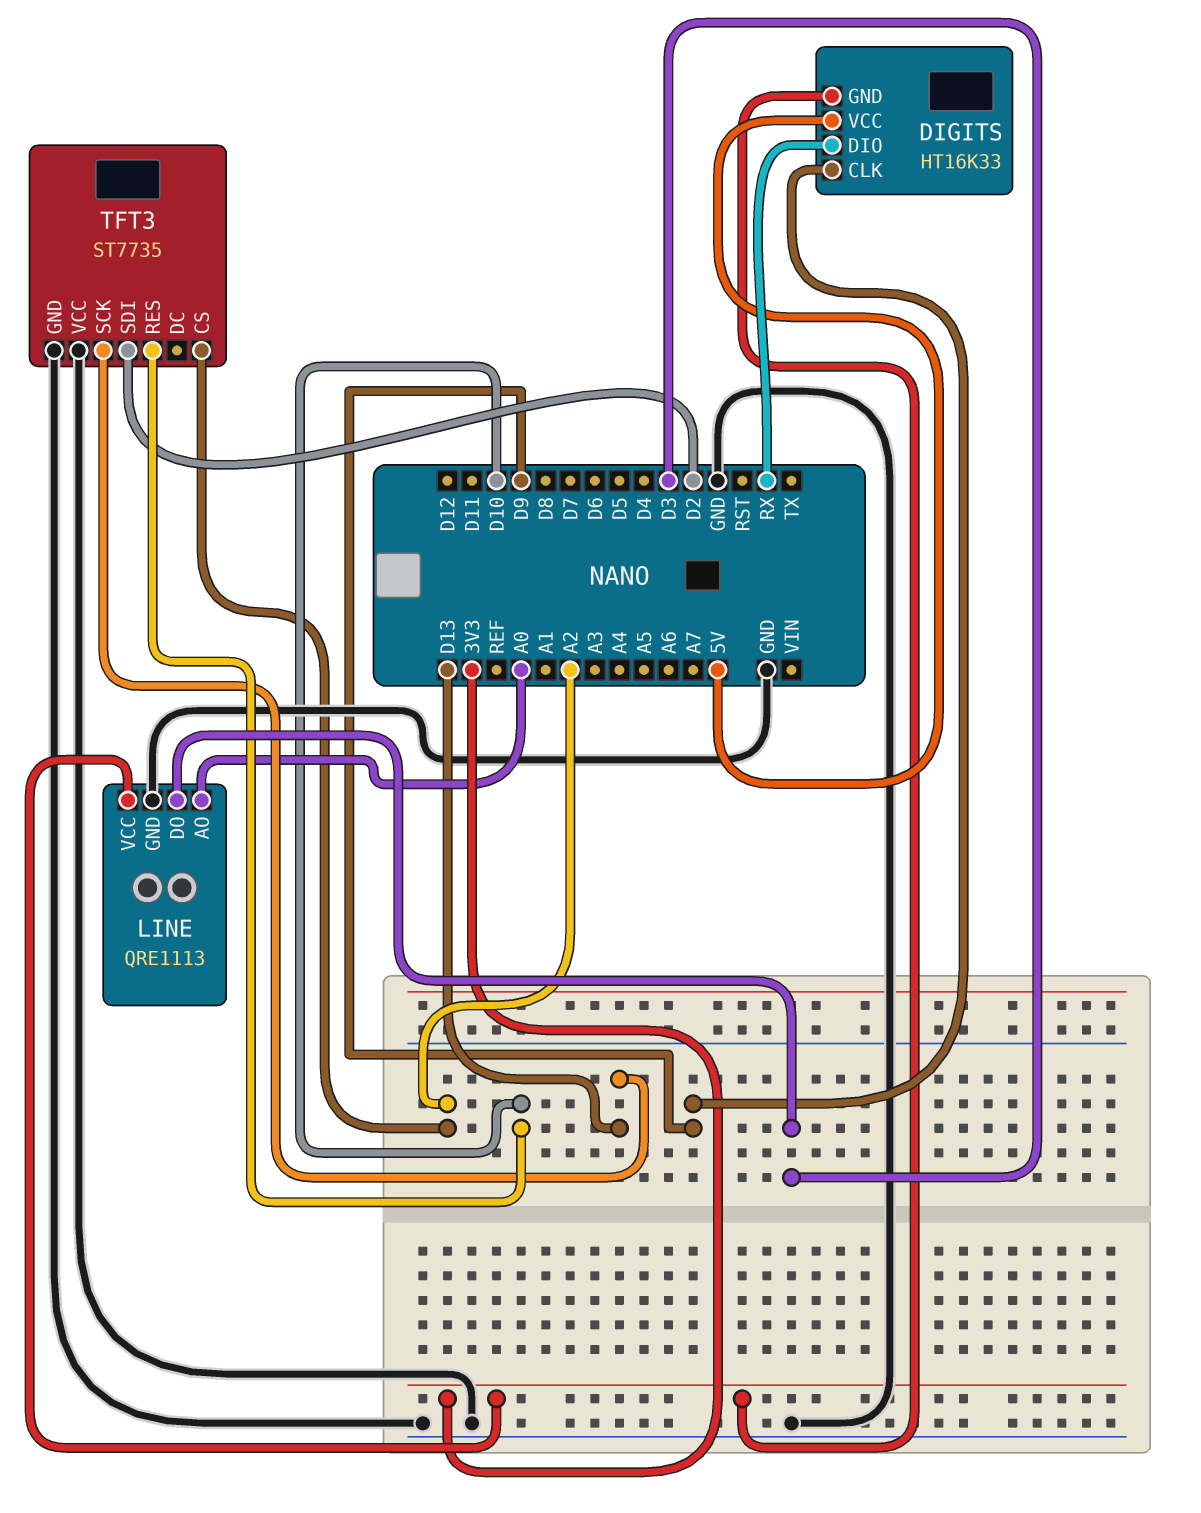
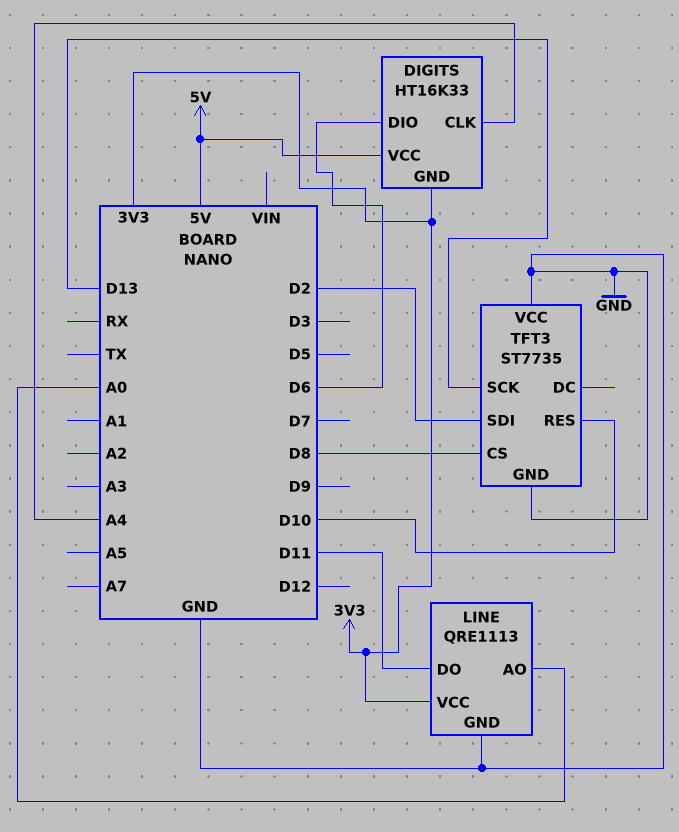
DIGITS pin CLK: D9 -> A4
DIGITS pin DIO: RX -> D6
LINE pin DO: D3 -> D11
TFT3 pin CS: A2 -> D8

